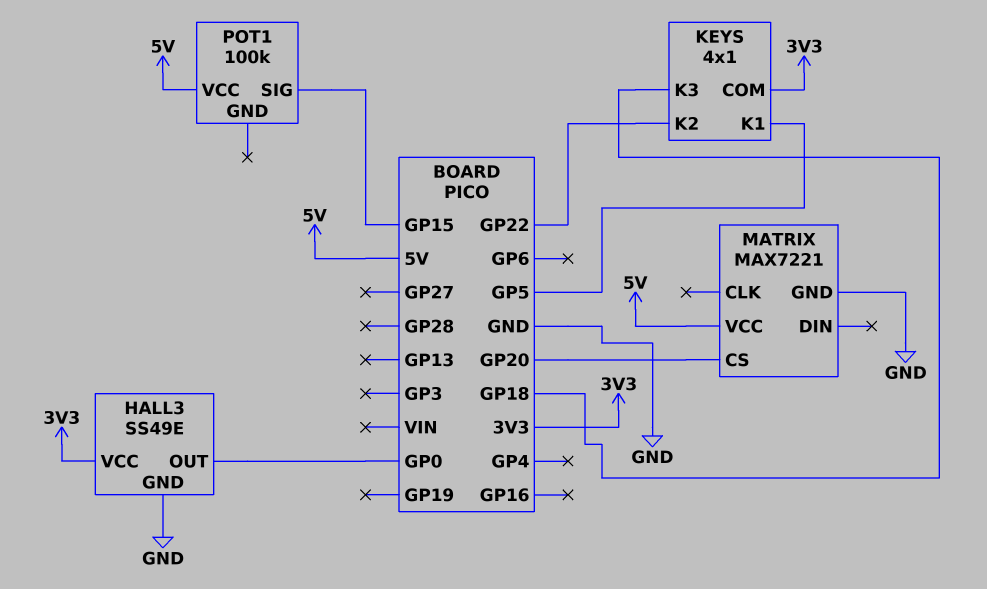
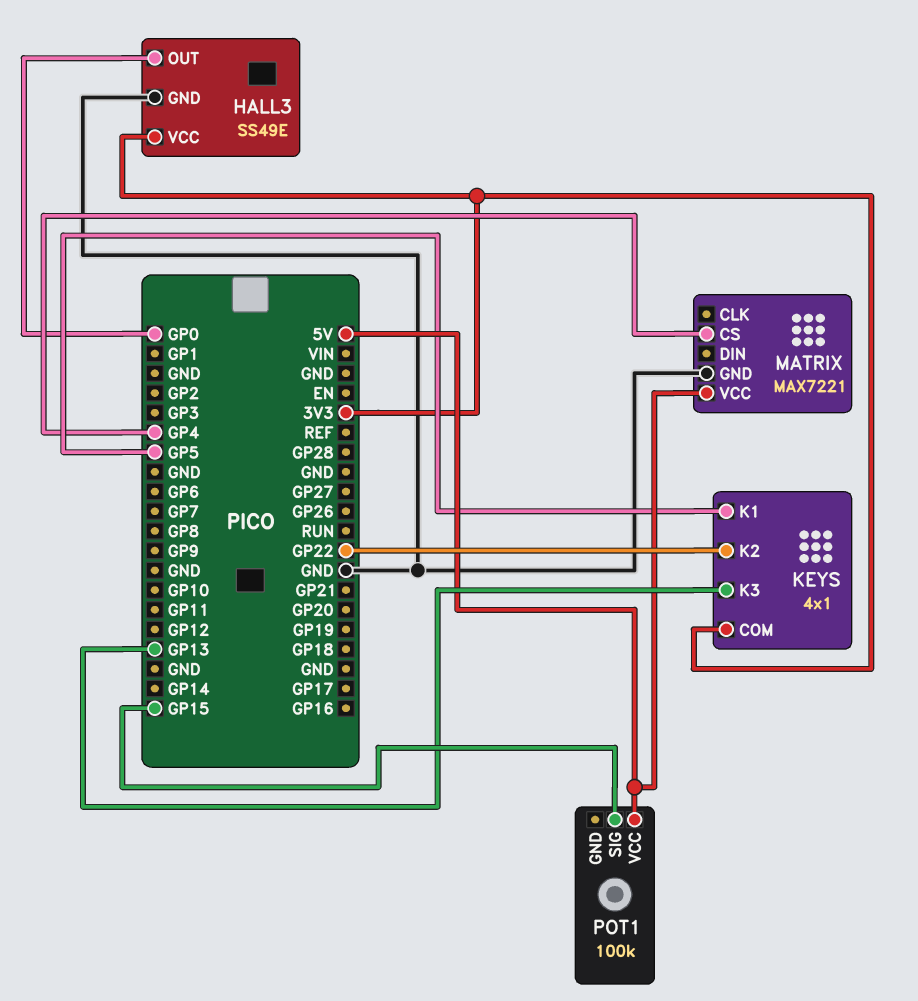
KEYS pin K3: GP18 -> GP13
MATRIX pin CS: GP20 -> GP4

